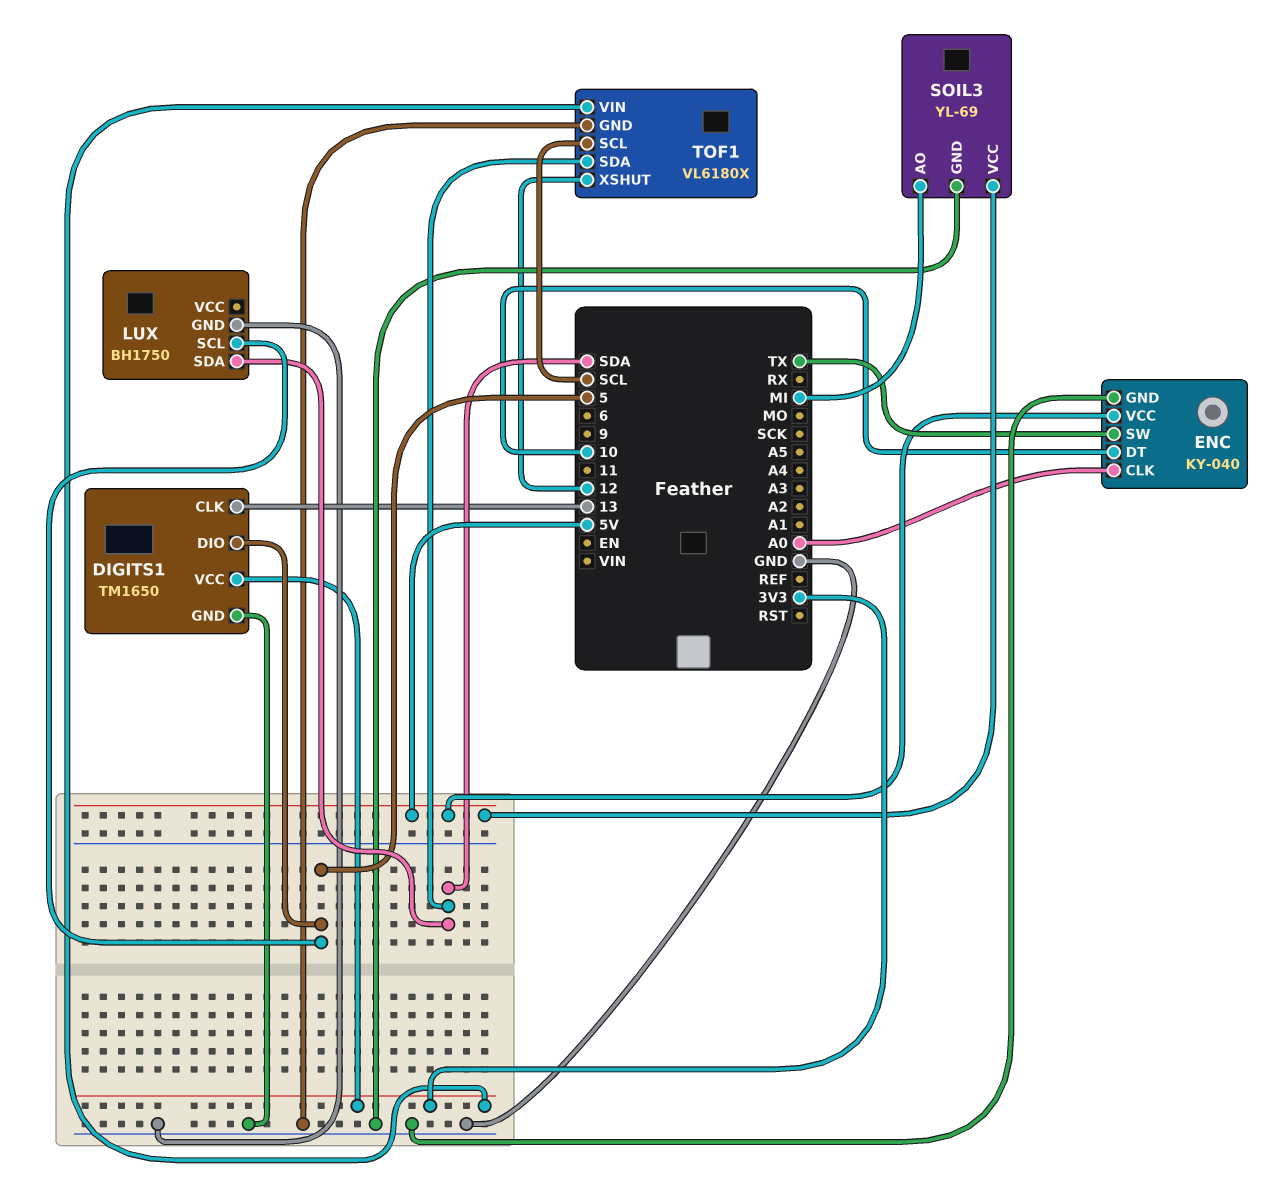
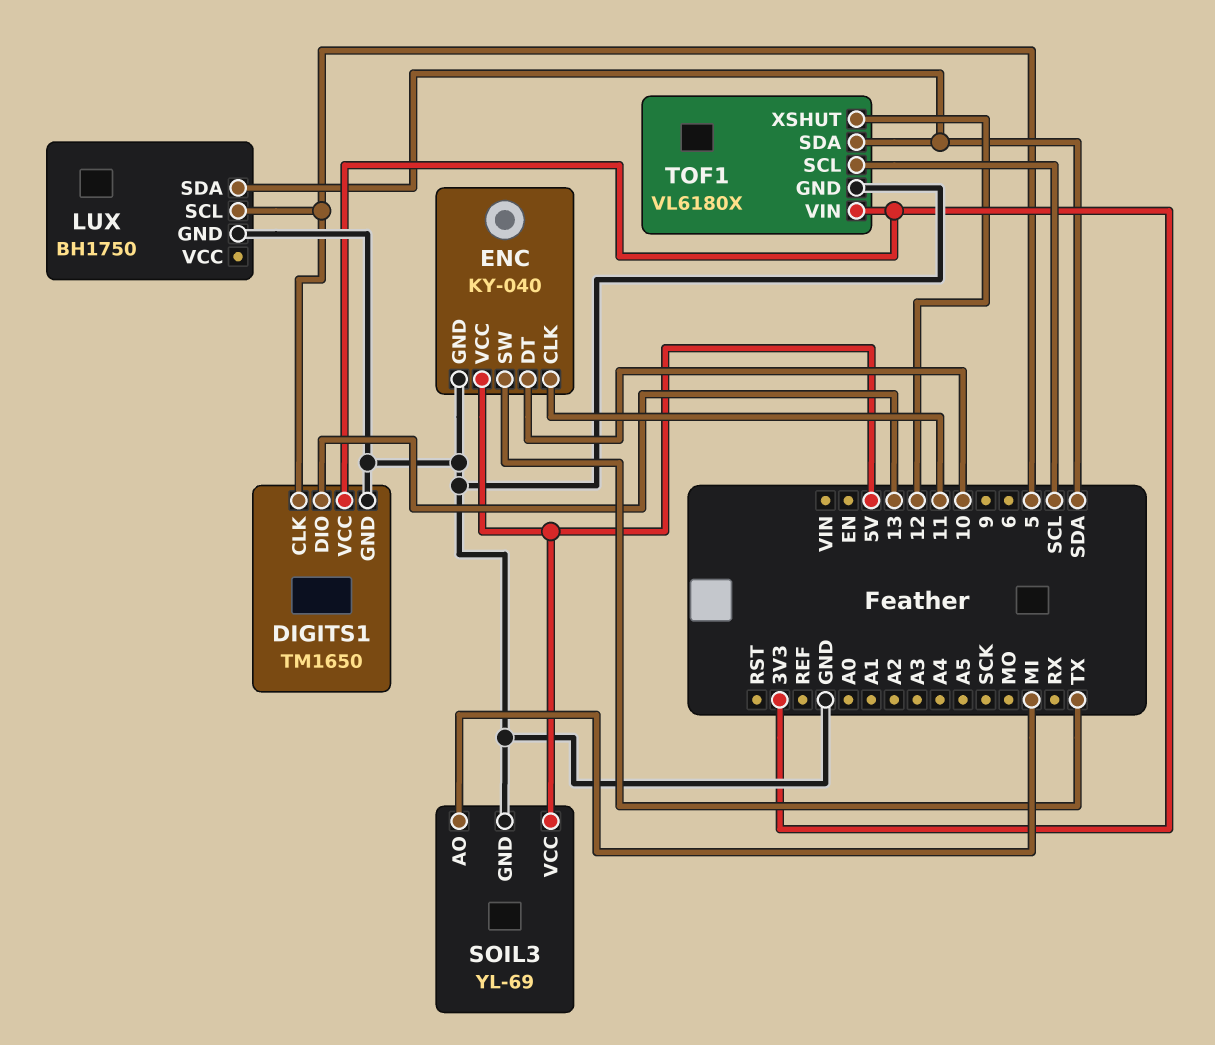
DIGITS1 pin CLK: 13 -> 5
DIGITS1 pin DIO: 5 -> 13
ENC pin CLK: A0 -> 11

